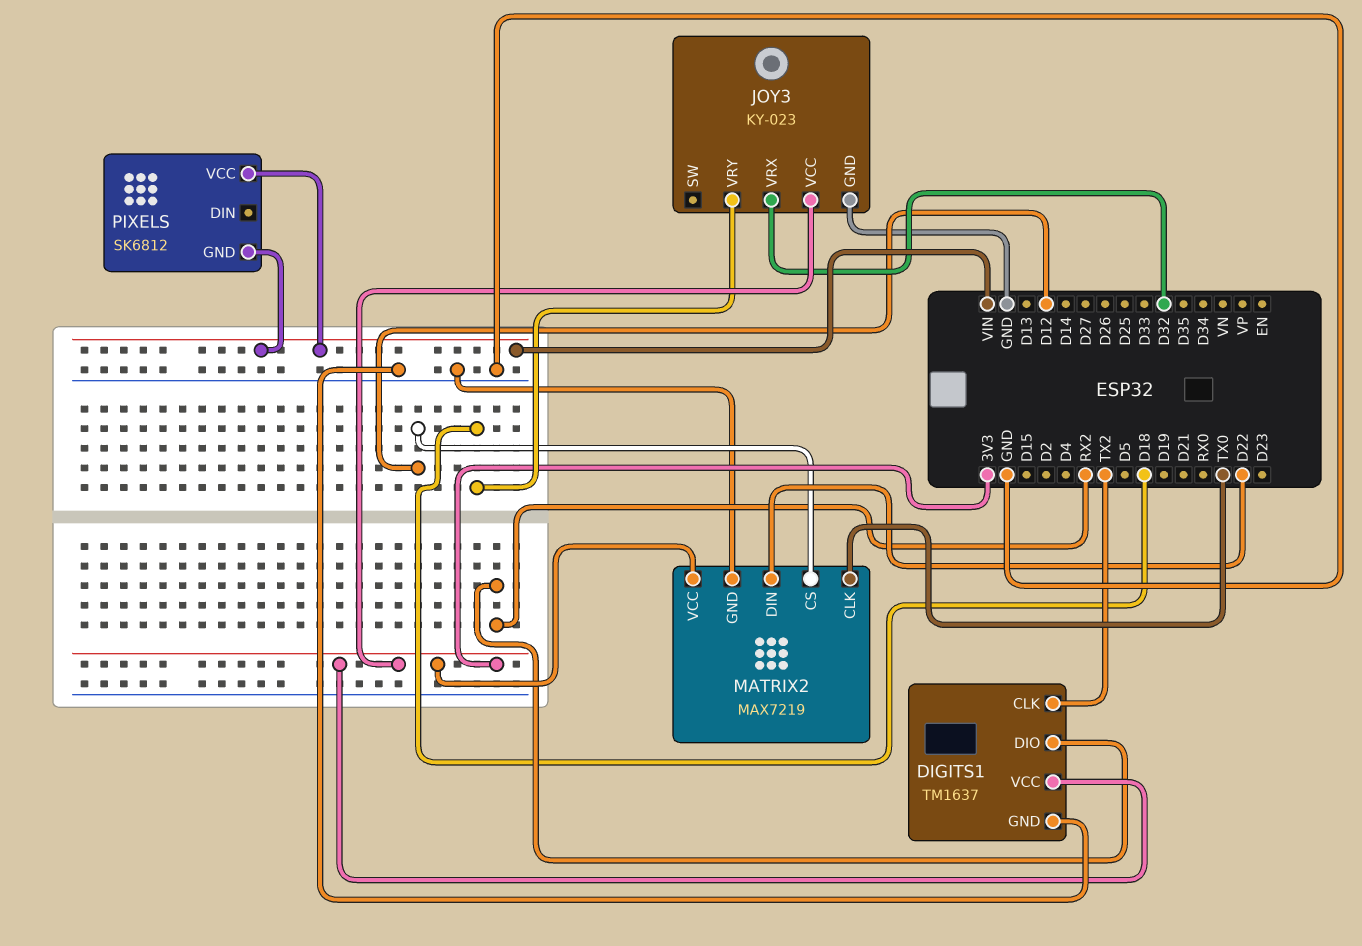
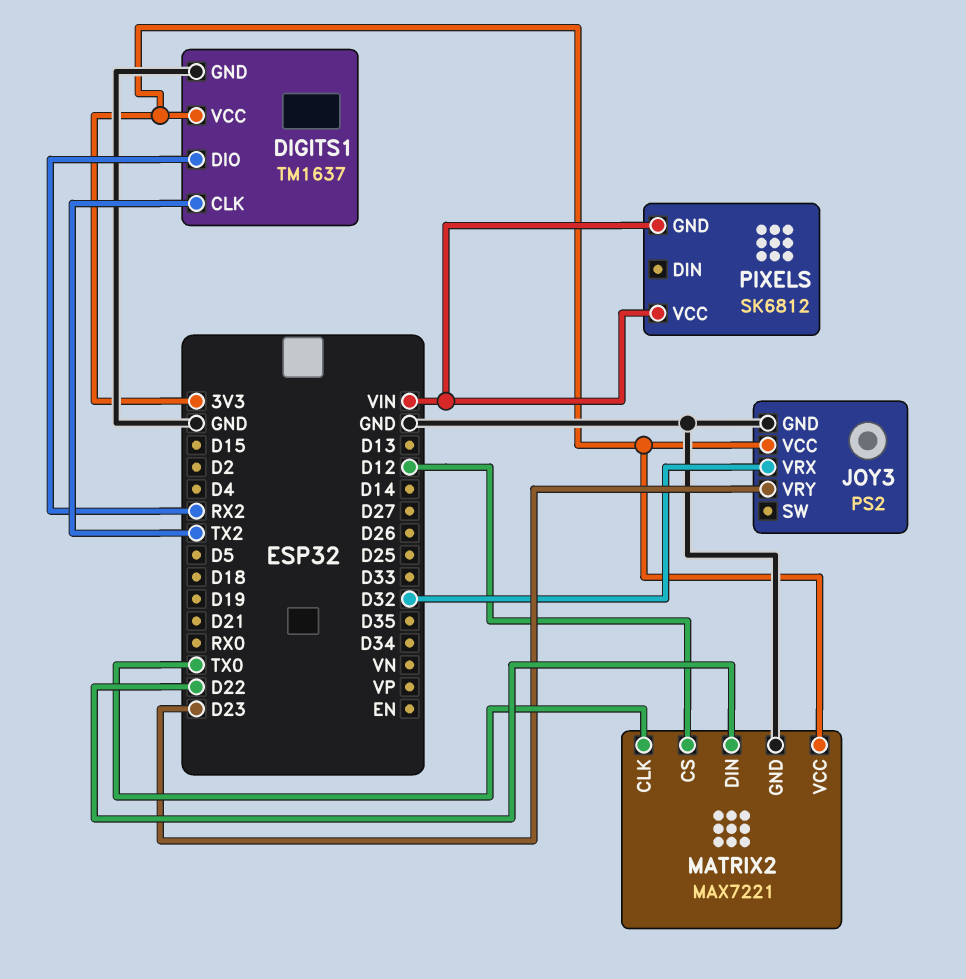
JOY3: KY-023 -> PS2
JOY3 pin VRY: D18 -> D23
MATRIX2: MAX7219 -> MAX7221

